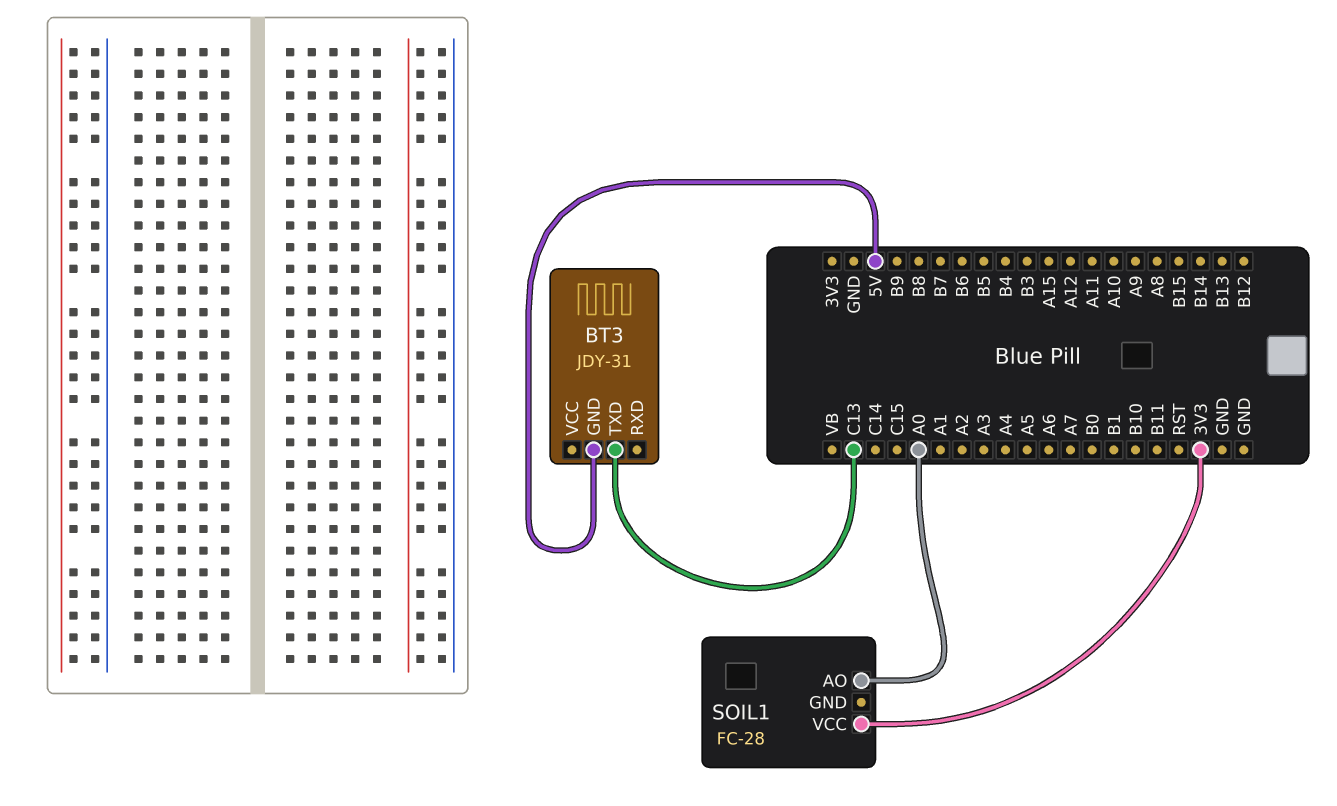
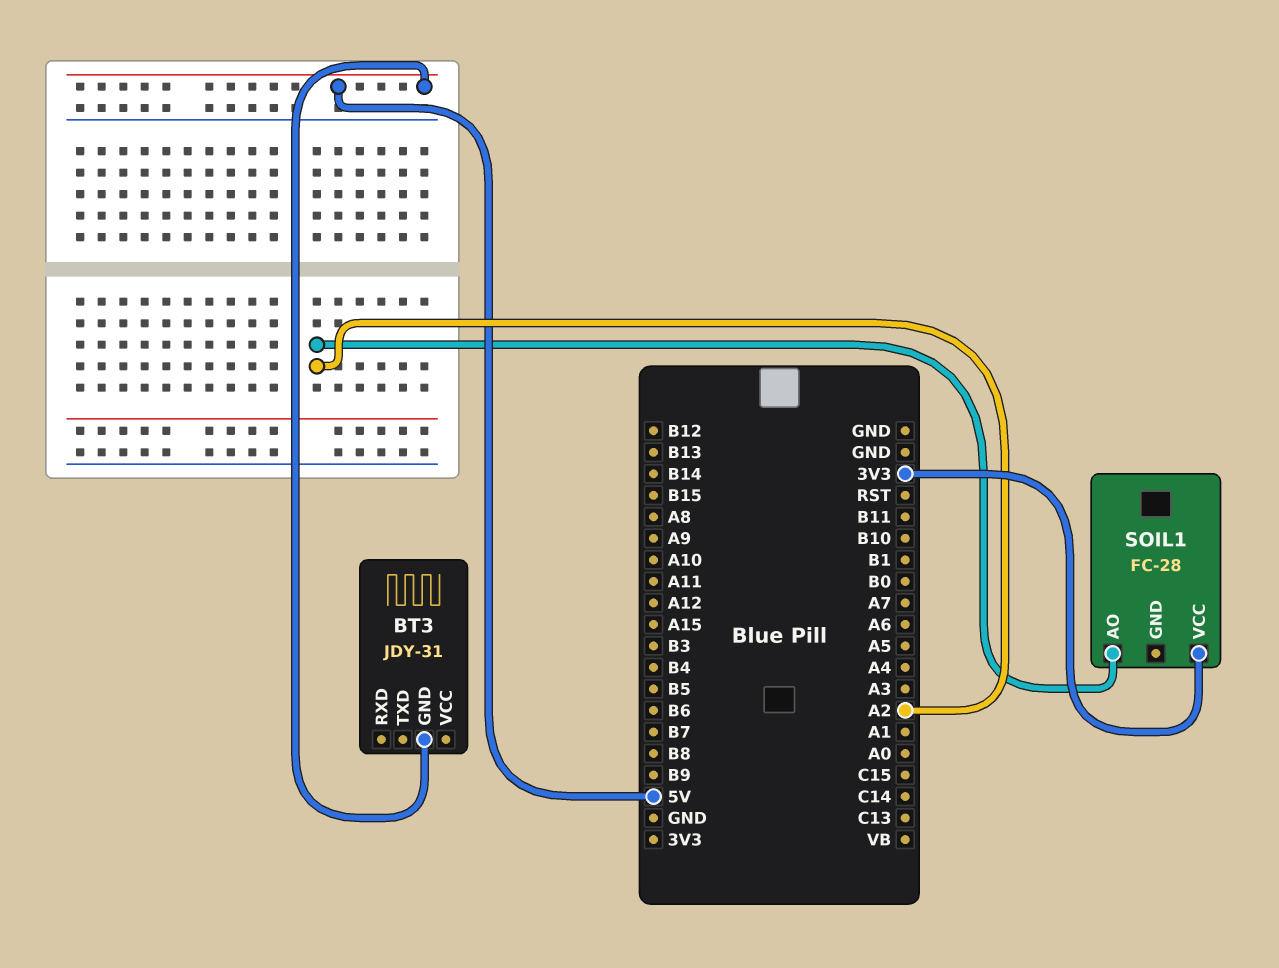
BT3 pin TXD: C13 -> none
SOIL1 pin AO: A0 -> A2

